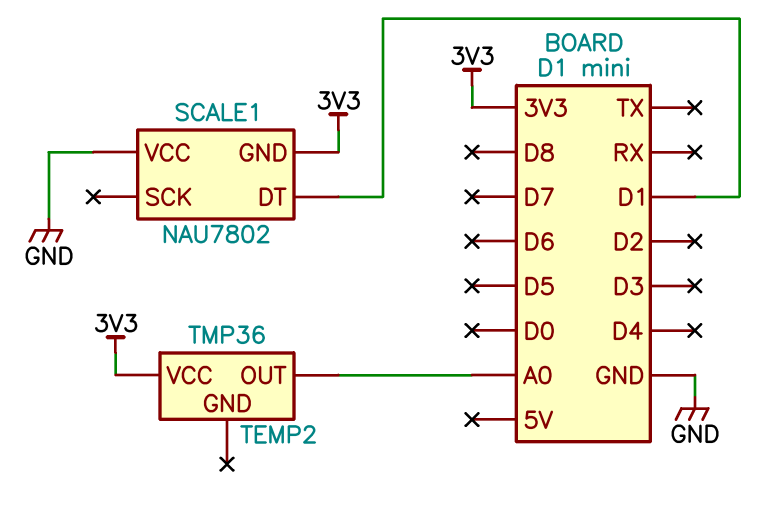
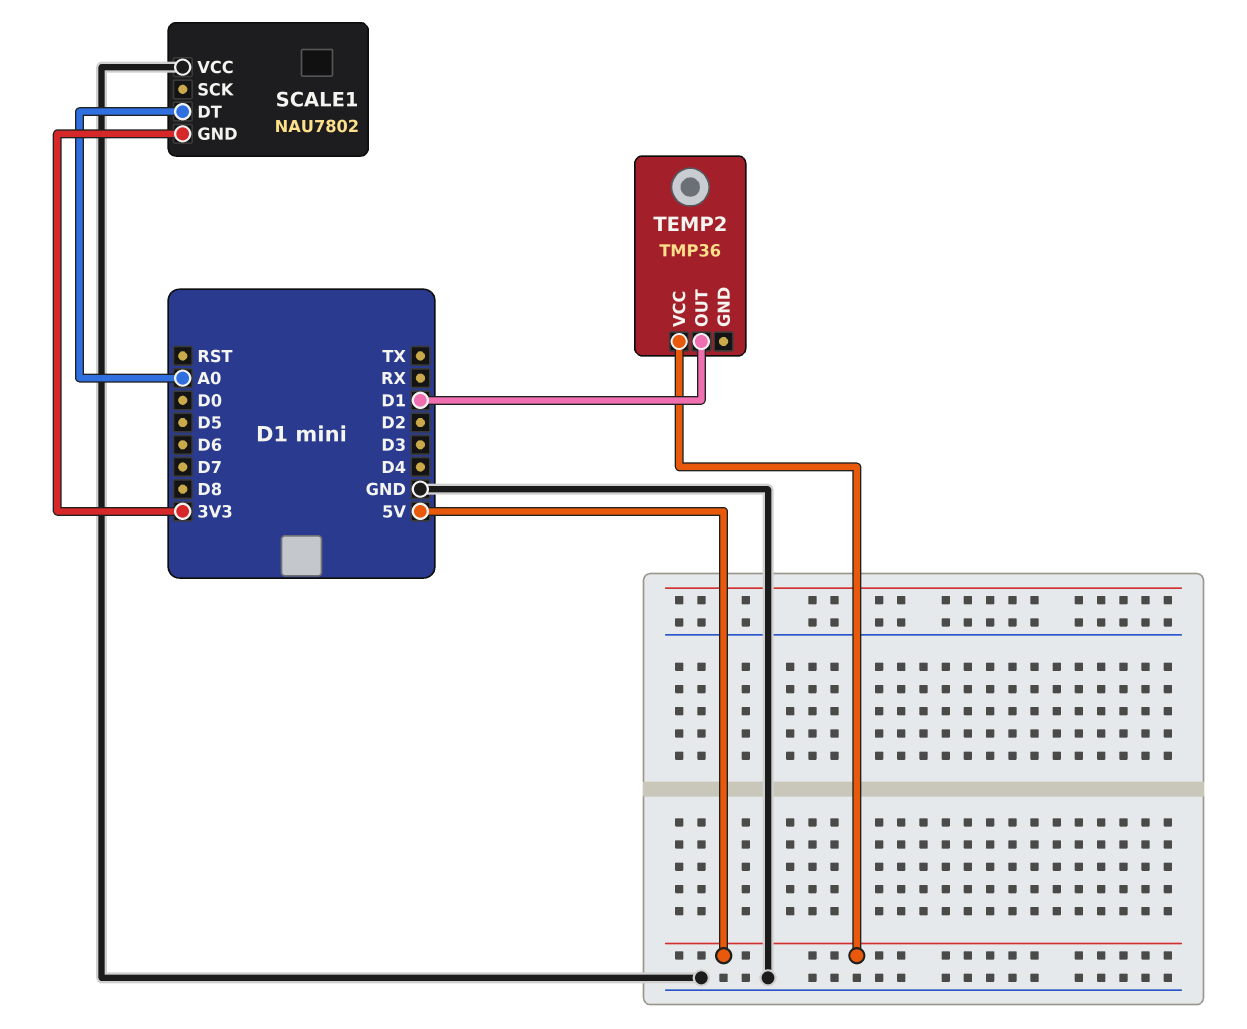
SCALE1 pin DT: D1 -> A0
TEMP2 pin OUT: A0 -> D1
TEMP2 pin VCC: 3V3 -> 5V

